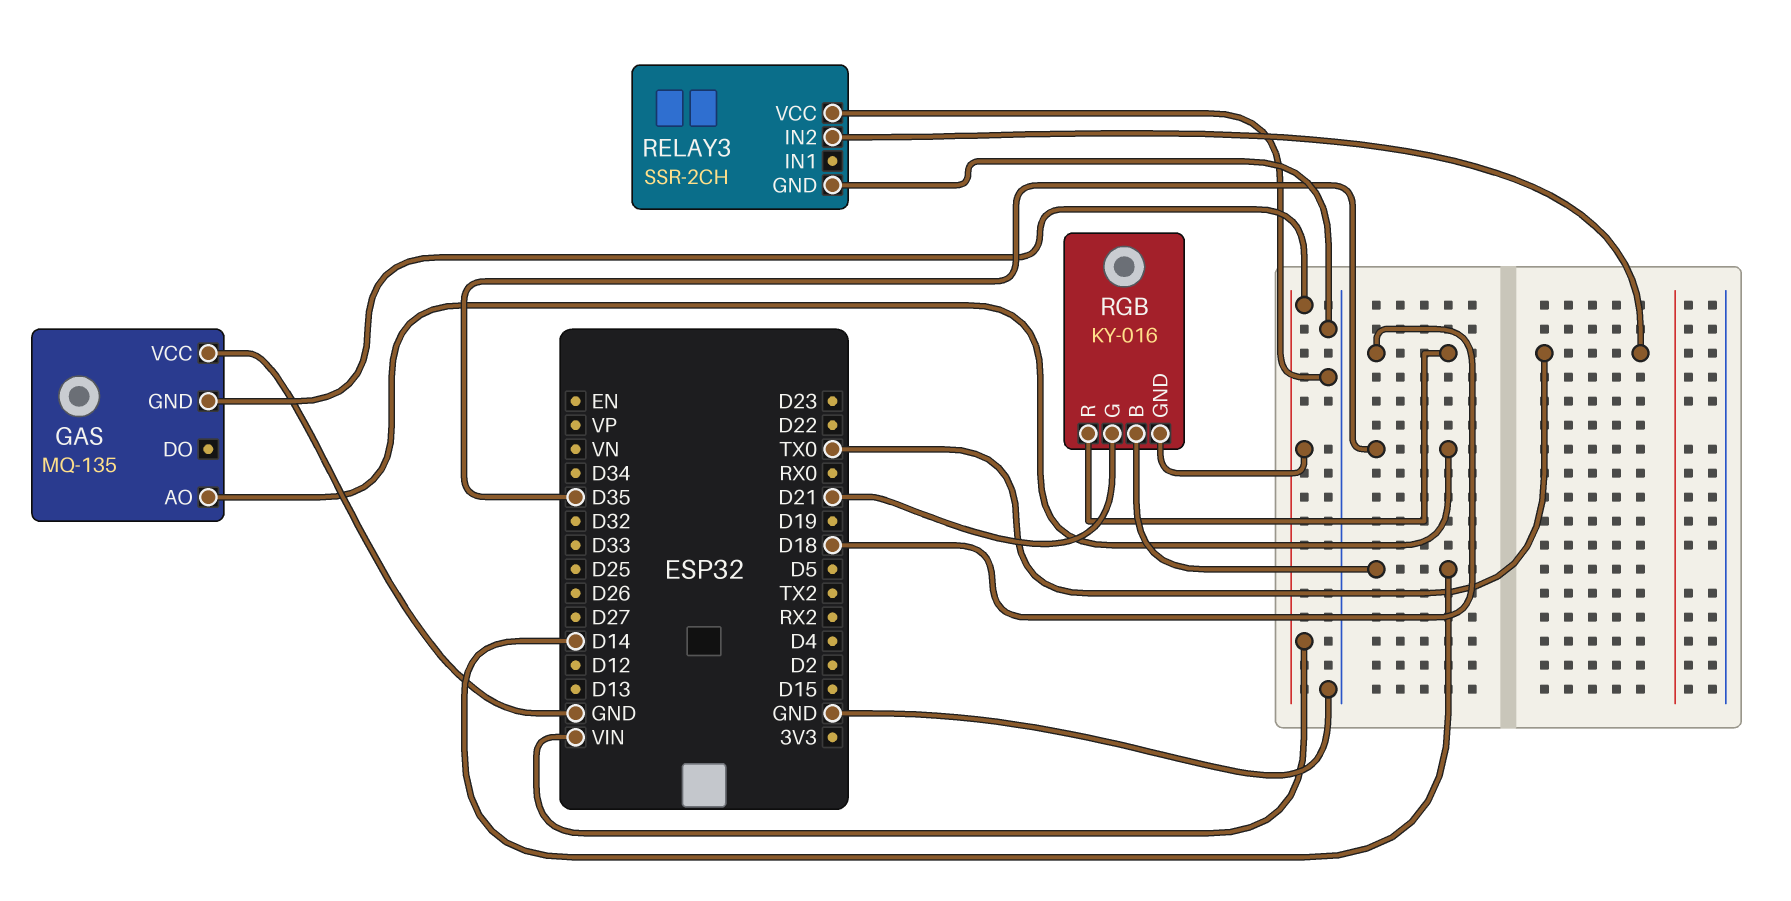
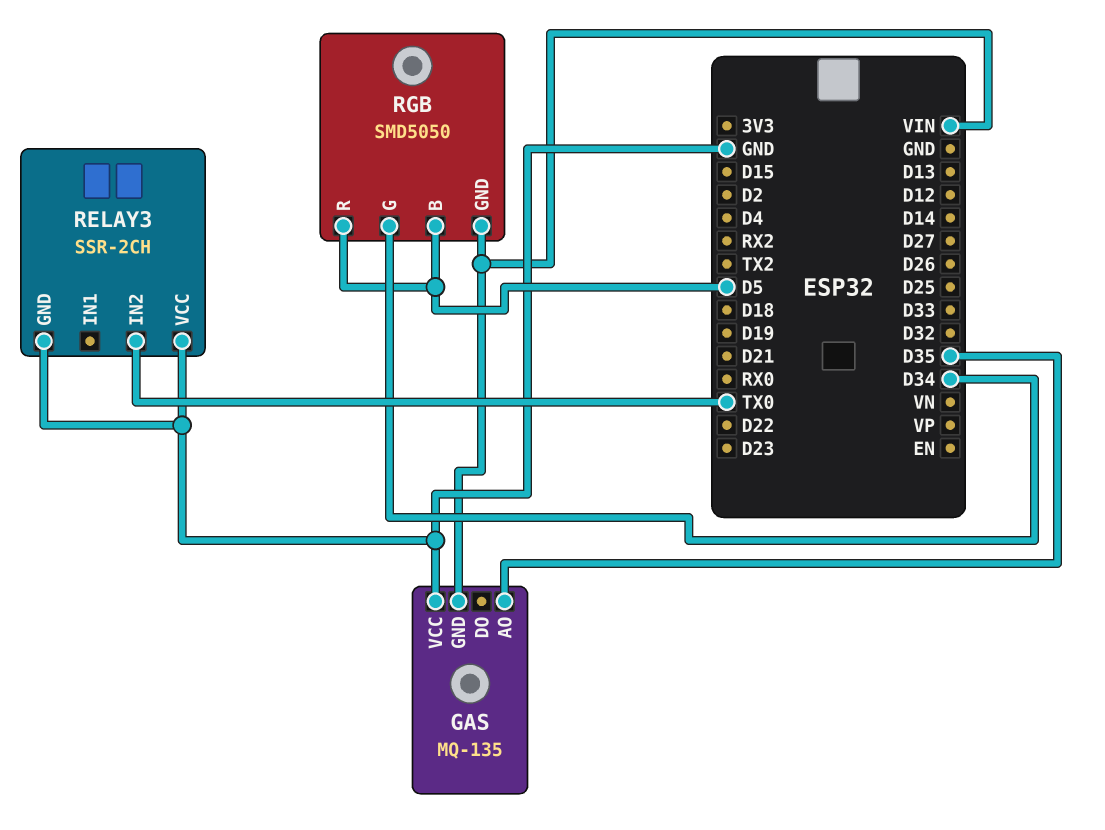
RGB: KY-016 -> SMD5050
RGB pin B: D14 -> D5
RGB pin G: D21 -> D34
RGB pin R: D18 -> D5

